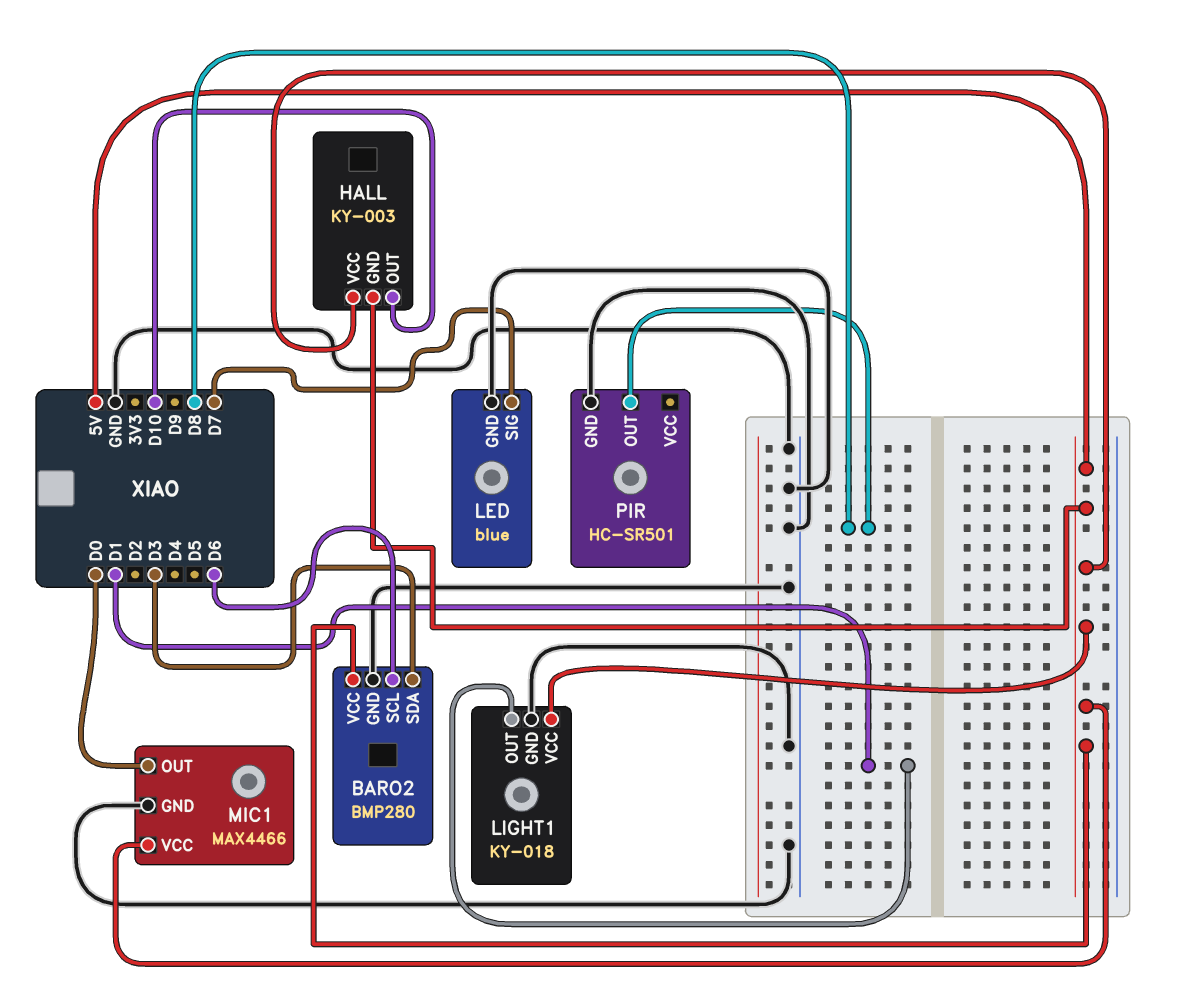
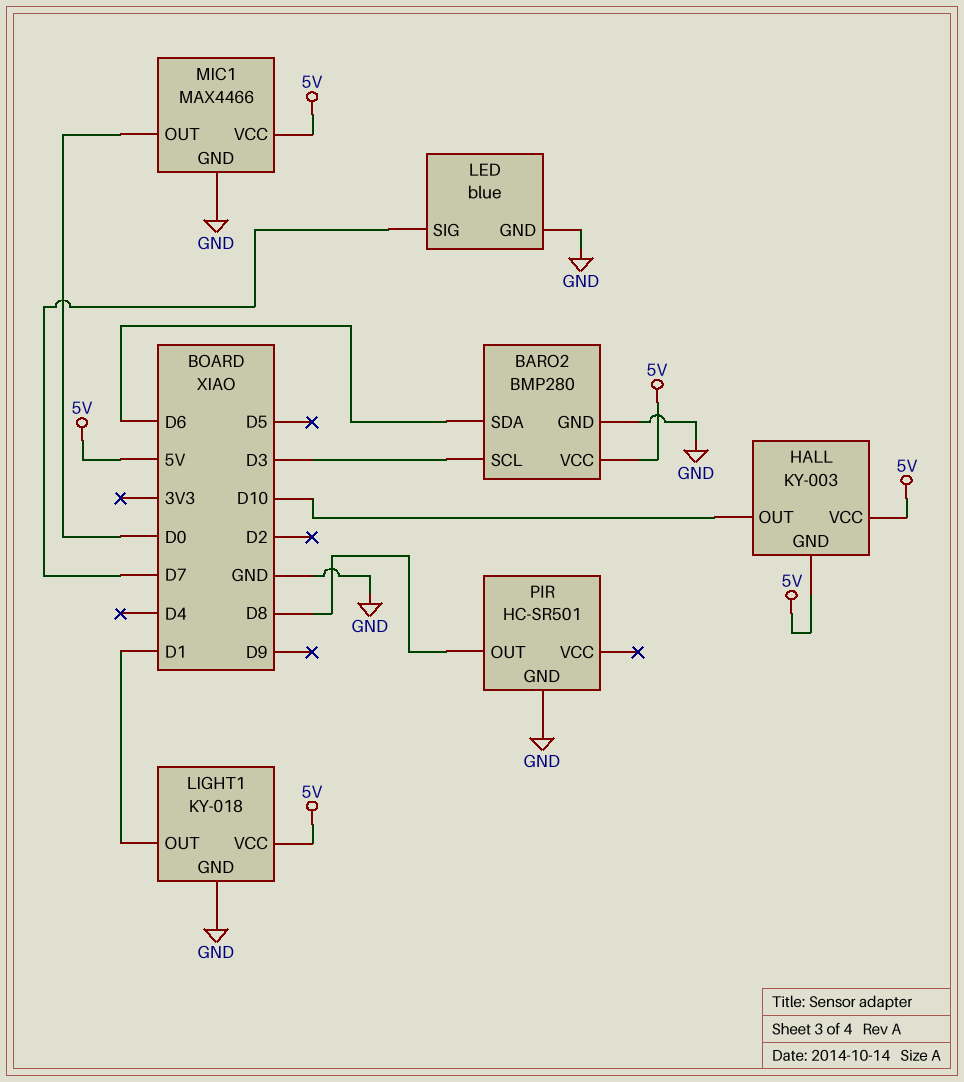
BARO2 pin SCL: D6 -> D3
BARO2 pin SDA: D3 -> D6

